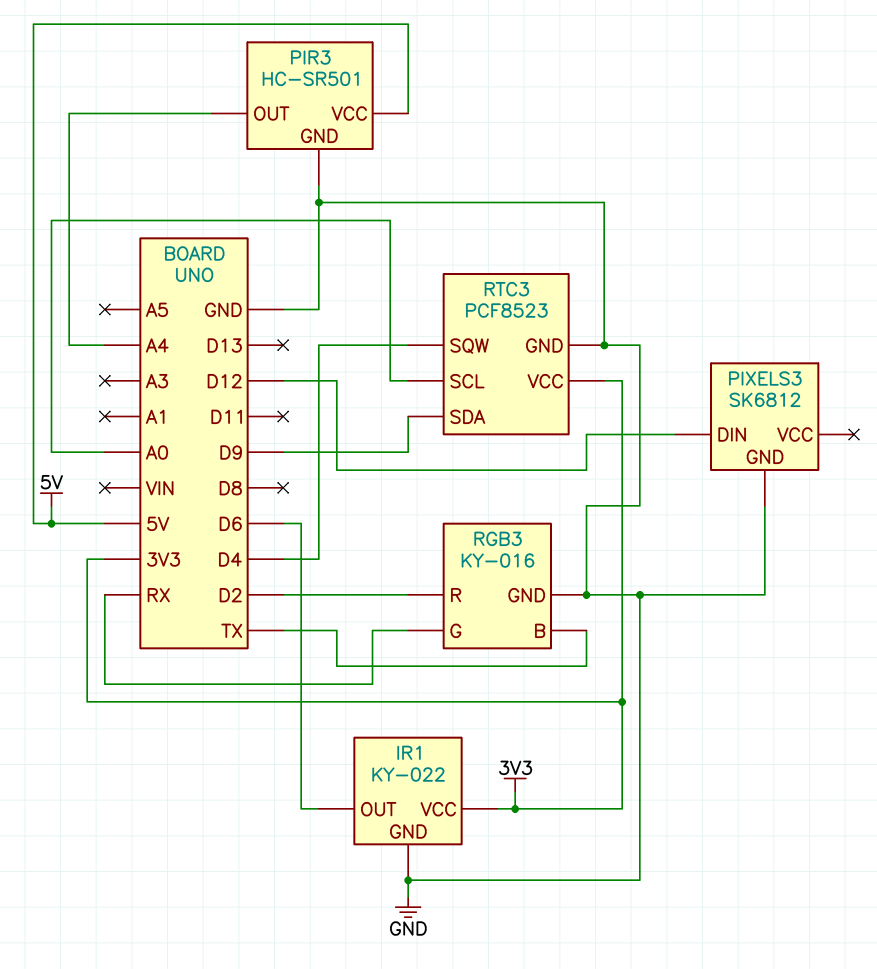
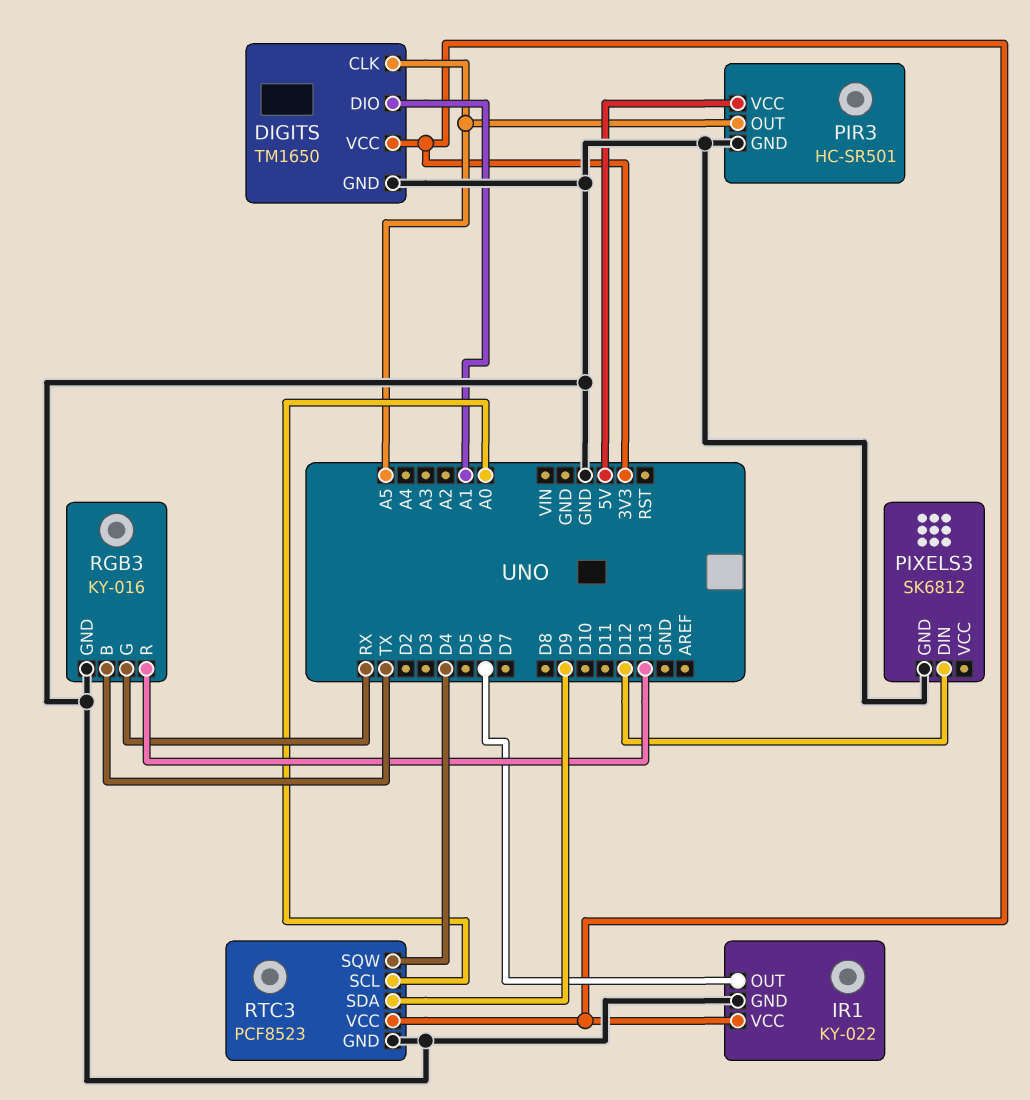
DIGITS: none -> TM1650
DIGITS pin CLK: none -> A5
DIGITS pin DIO: none -> A1
DIGITS pin GND: none -> GND
DIGITS pin VCC: none -> 3V3
PIR3 pin OUT: A4 -> A5
RGB3 pin R: D2 -> D13

